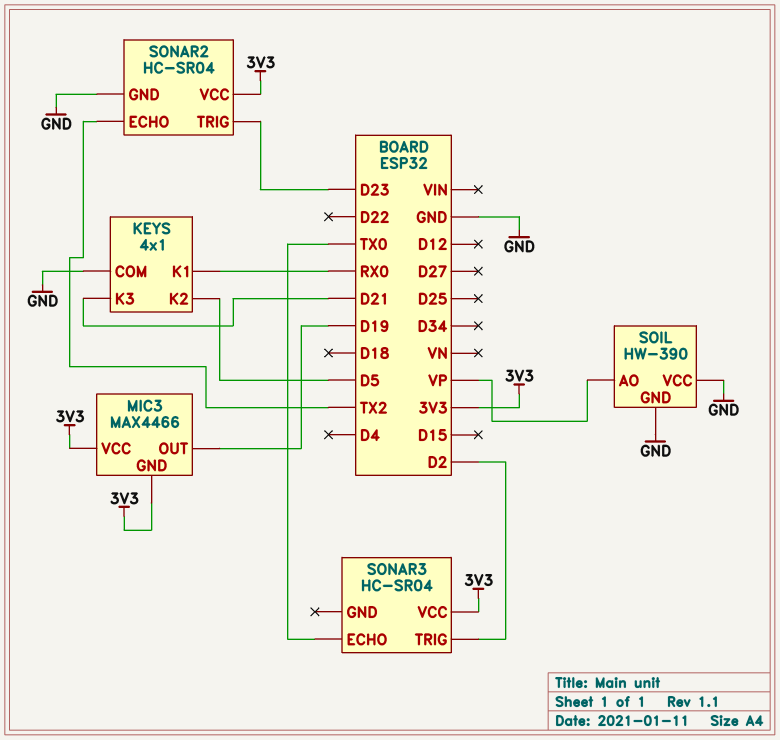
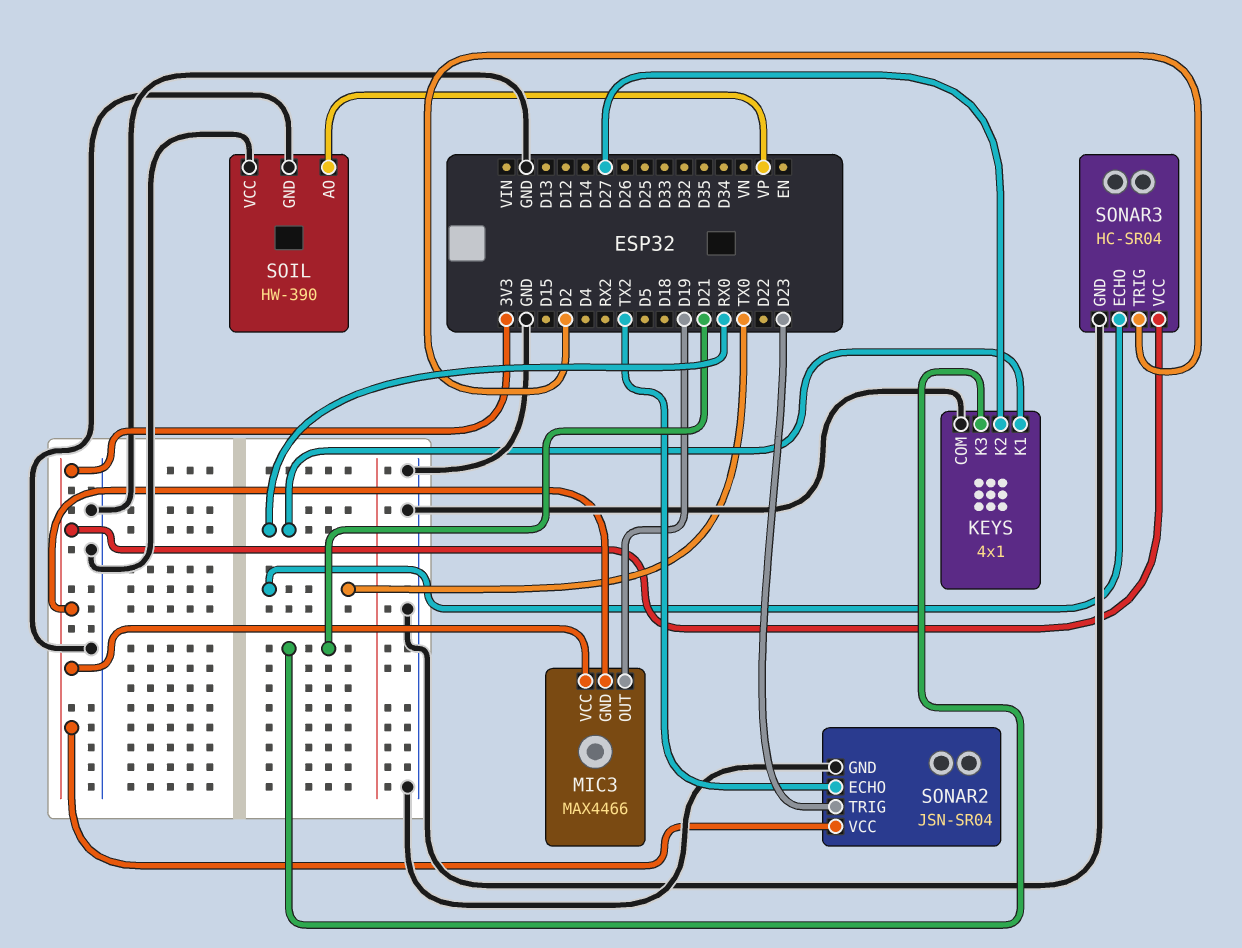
KEYS pin K2: D5 -> D27
SONAR2: HC-SR04 -> JSN-SR04
SONAR3 pin GND: none -> GND

